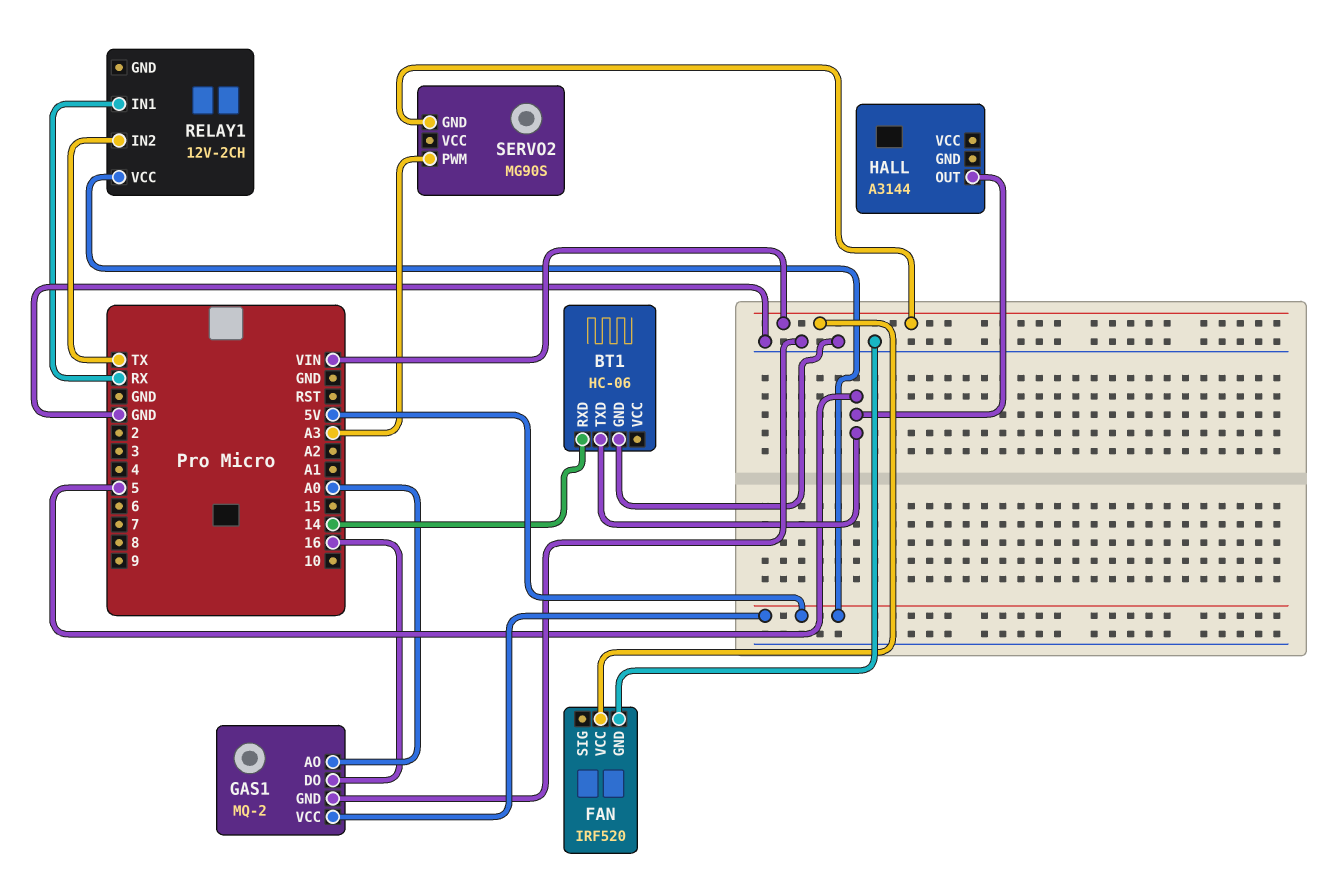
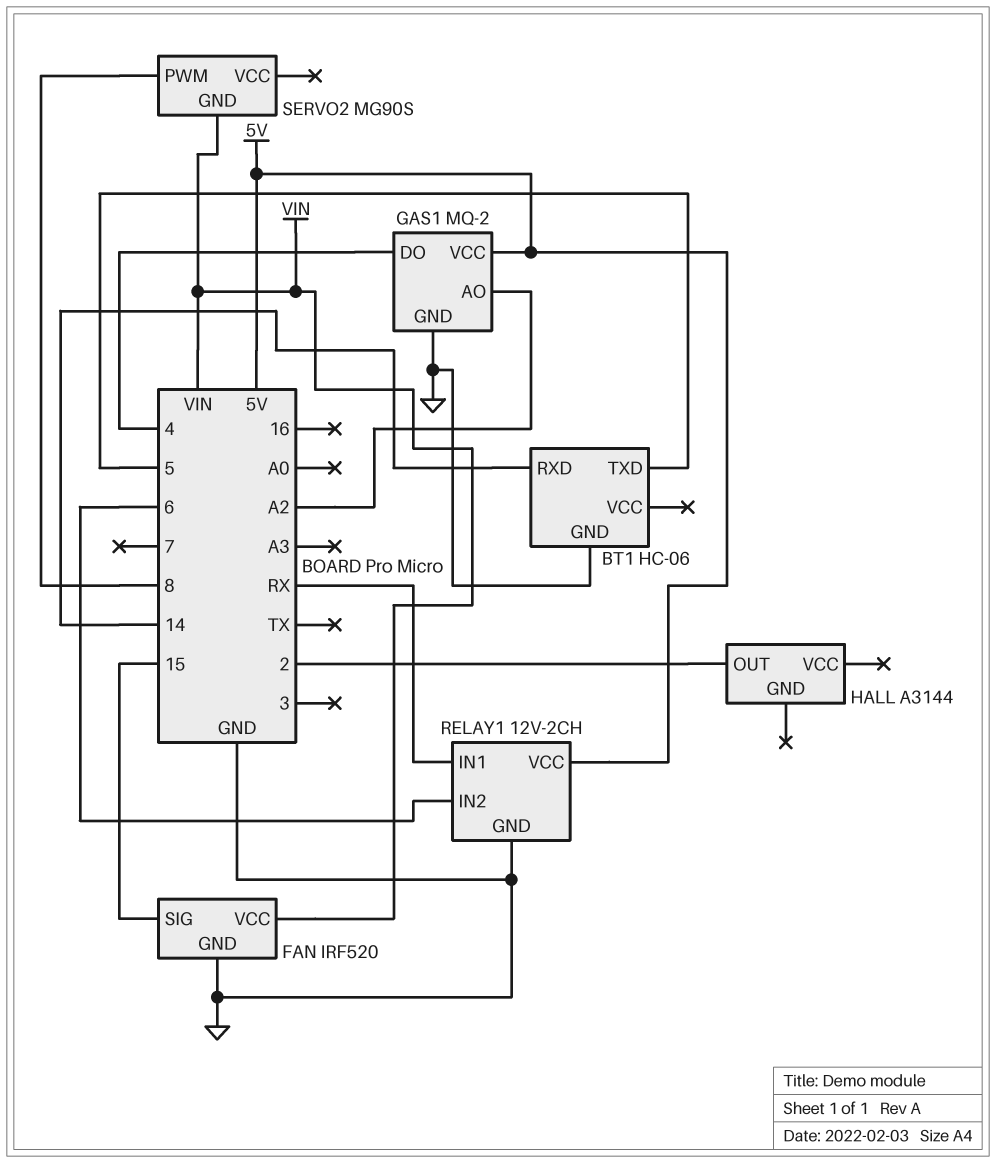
FAN pin SIG: none -> 15
GAS1 pin AO: A0 -> A2
GAS1 pin DO: 16 -> 4
HALL pin OUT: 5 -> 2
RELAY1 pin GND: none -> GND
RELAY1 pin IN2: TX -> 6
SERVO2 pin PWM: A3 -> 8

